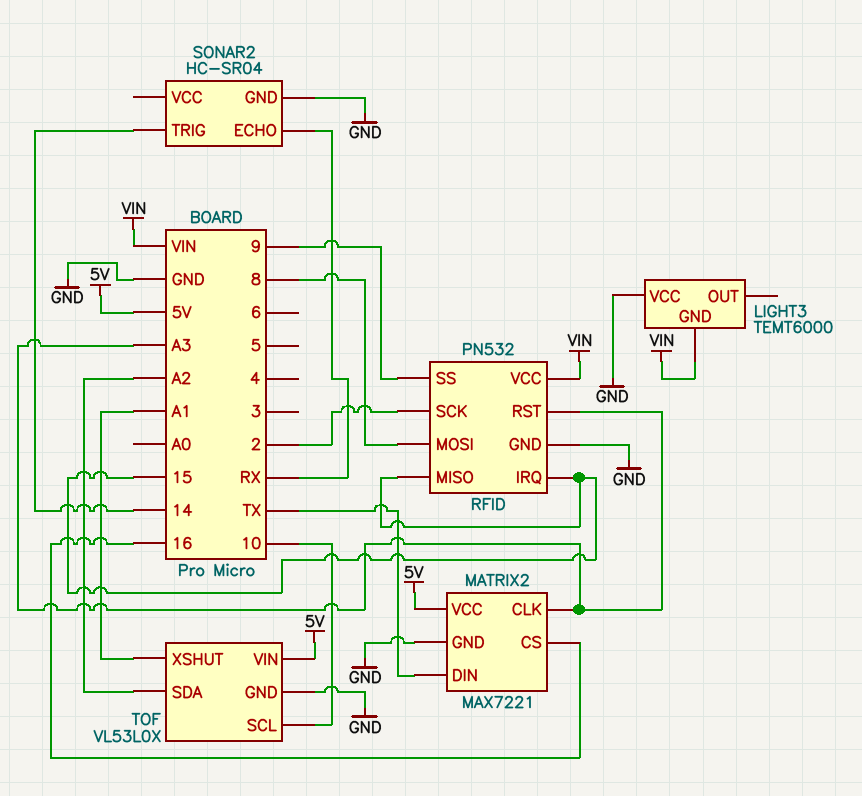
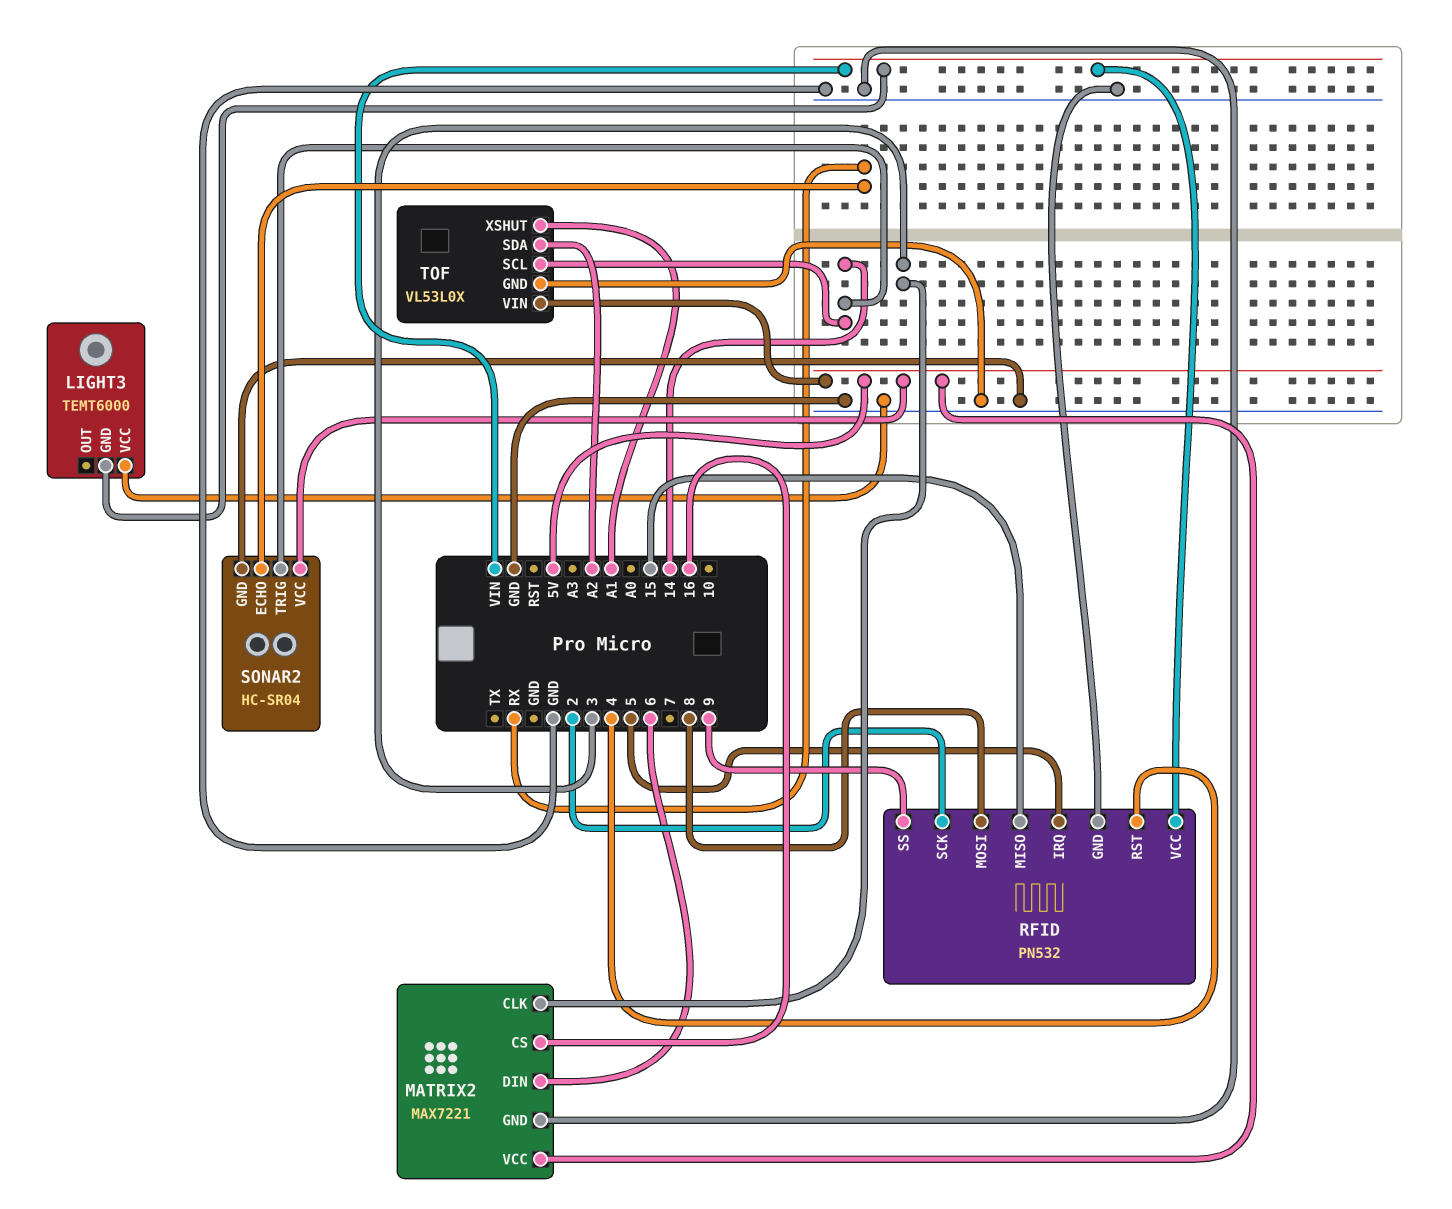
MATRIX2 pin CLK: A3 -> 3
MATRIX2 pin DIN: TX -> 6
RFID pin IRQ: 15 -> 5
RFID pin RST: A3 -> 4
SONAR2 pin VCC: none -> 5V
TOF pin SCL: 10 -> 14

